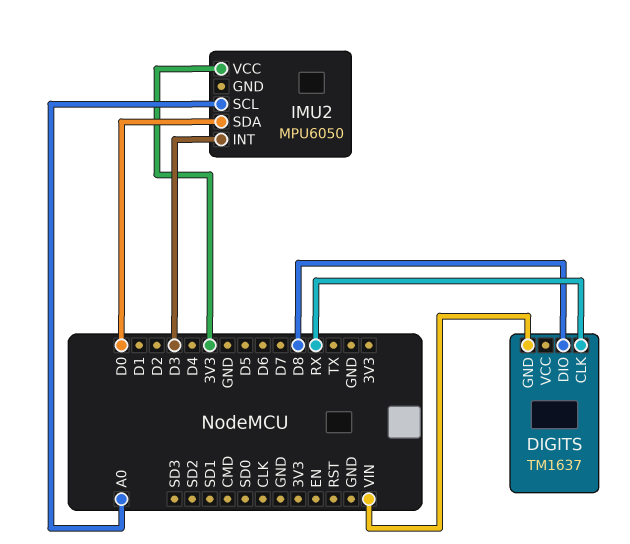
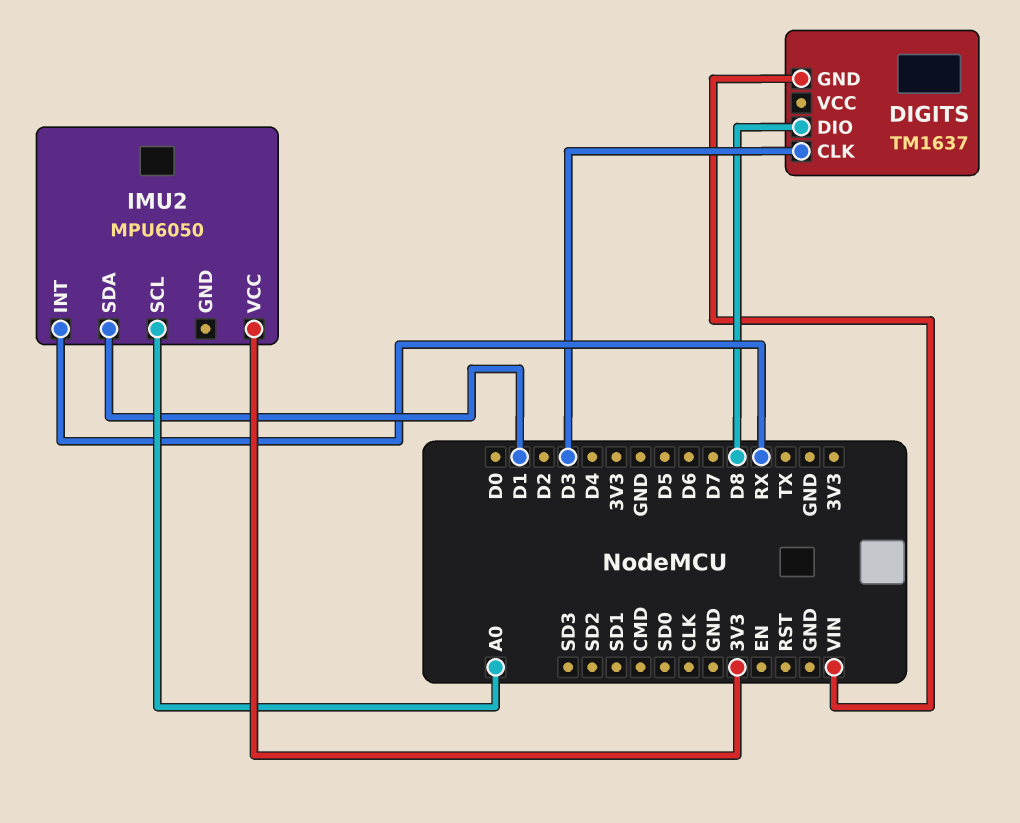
DIGITS pin CLK: RX -> D3
IMU2 pin INT: D3 -> RX
IMU2 pin SDA: D0 -> D1

